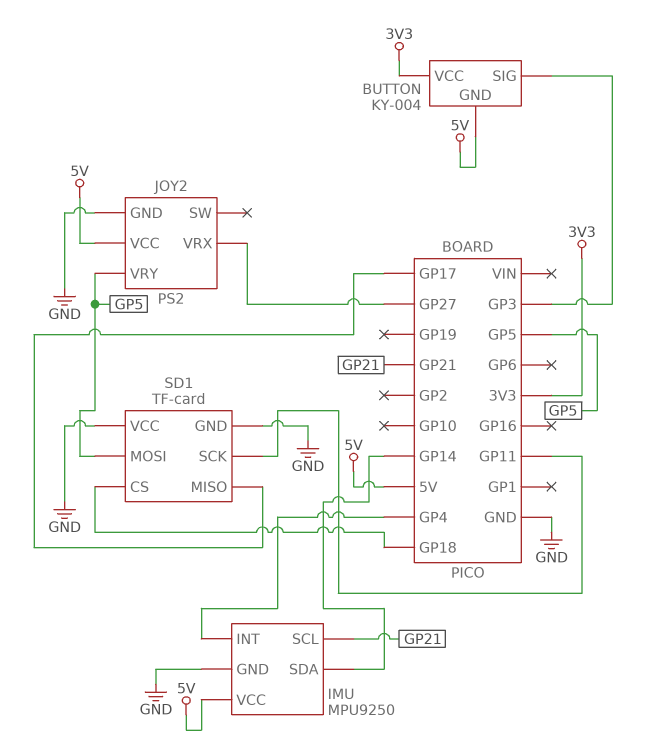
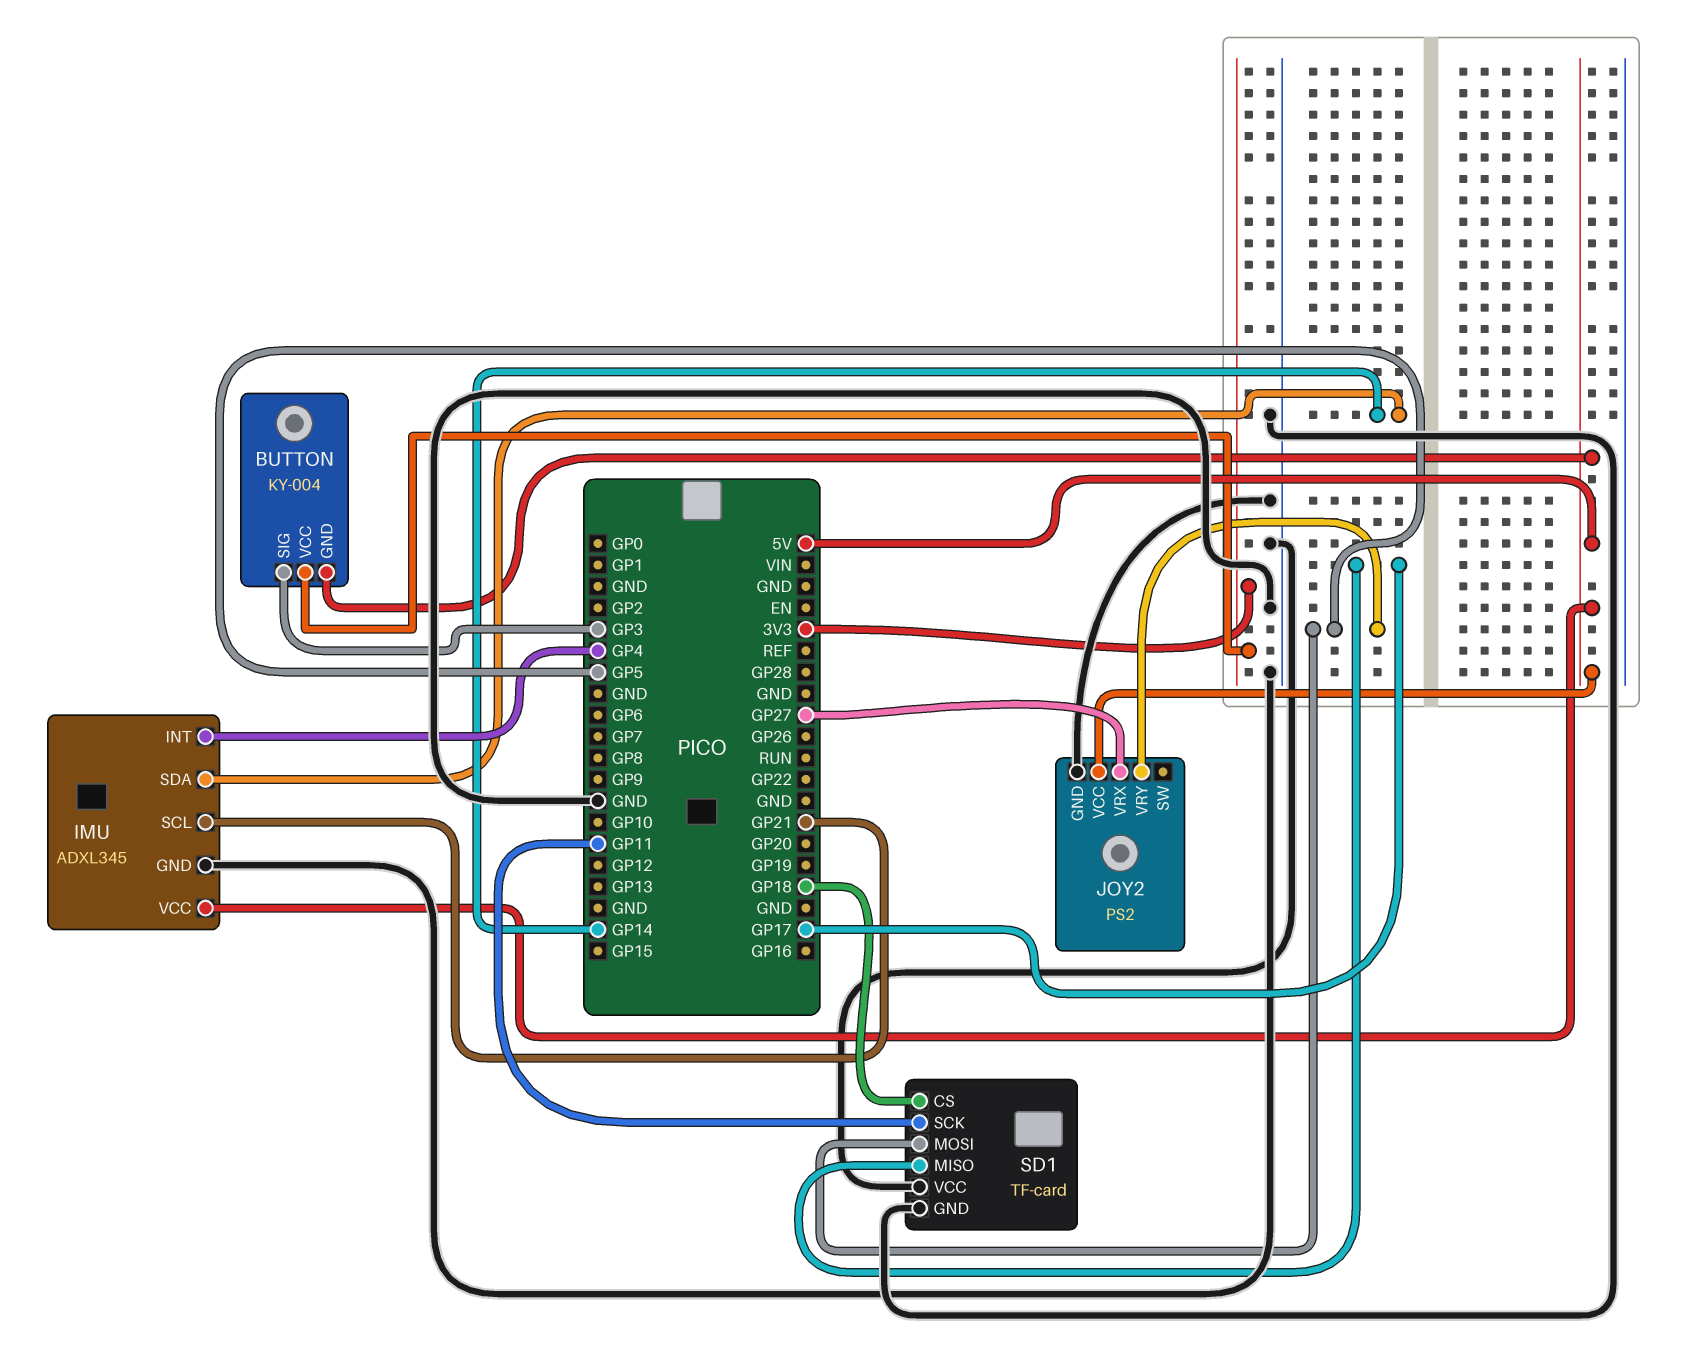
IMU: MPU9250 -> ADXL345

